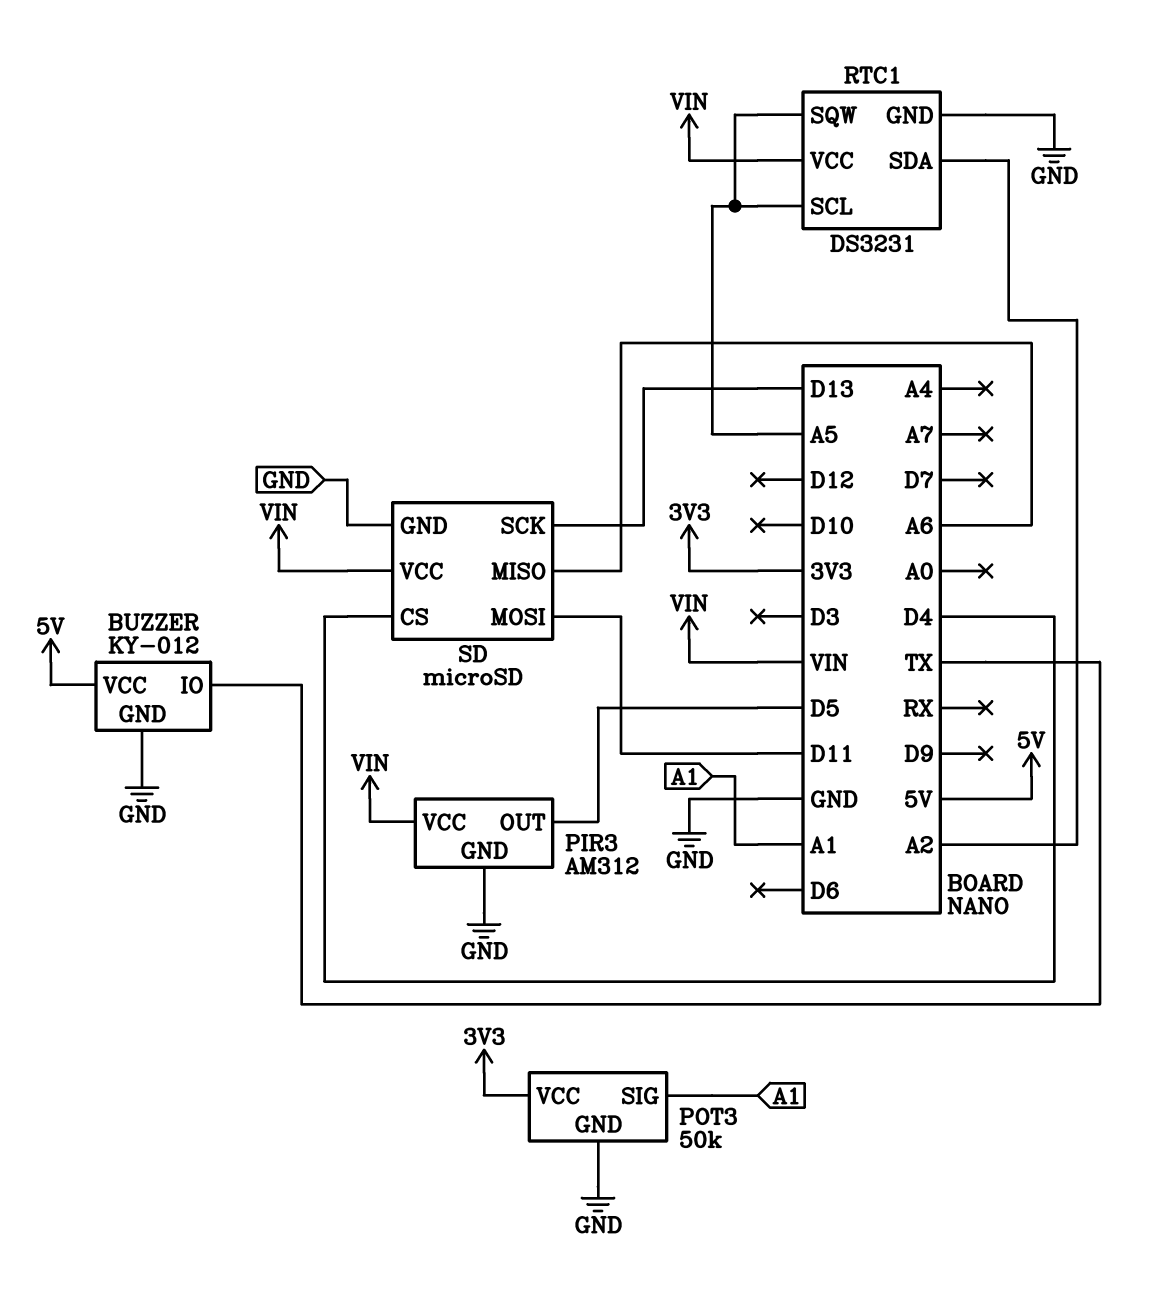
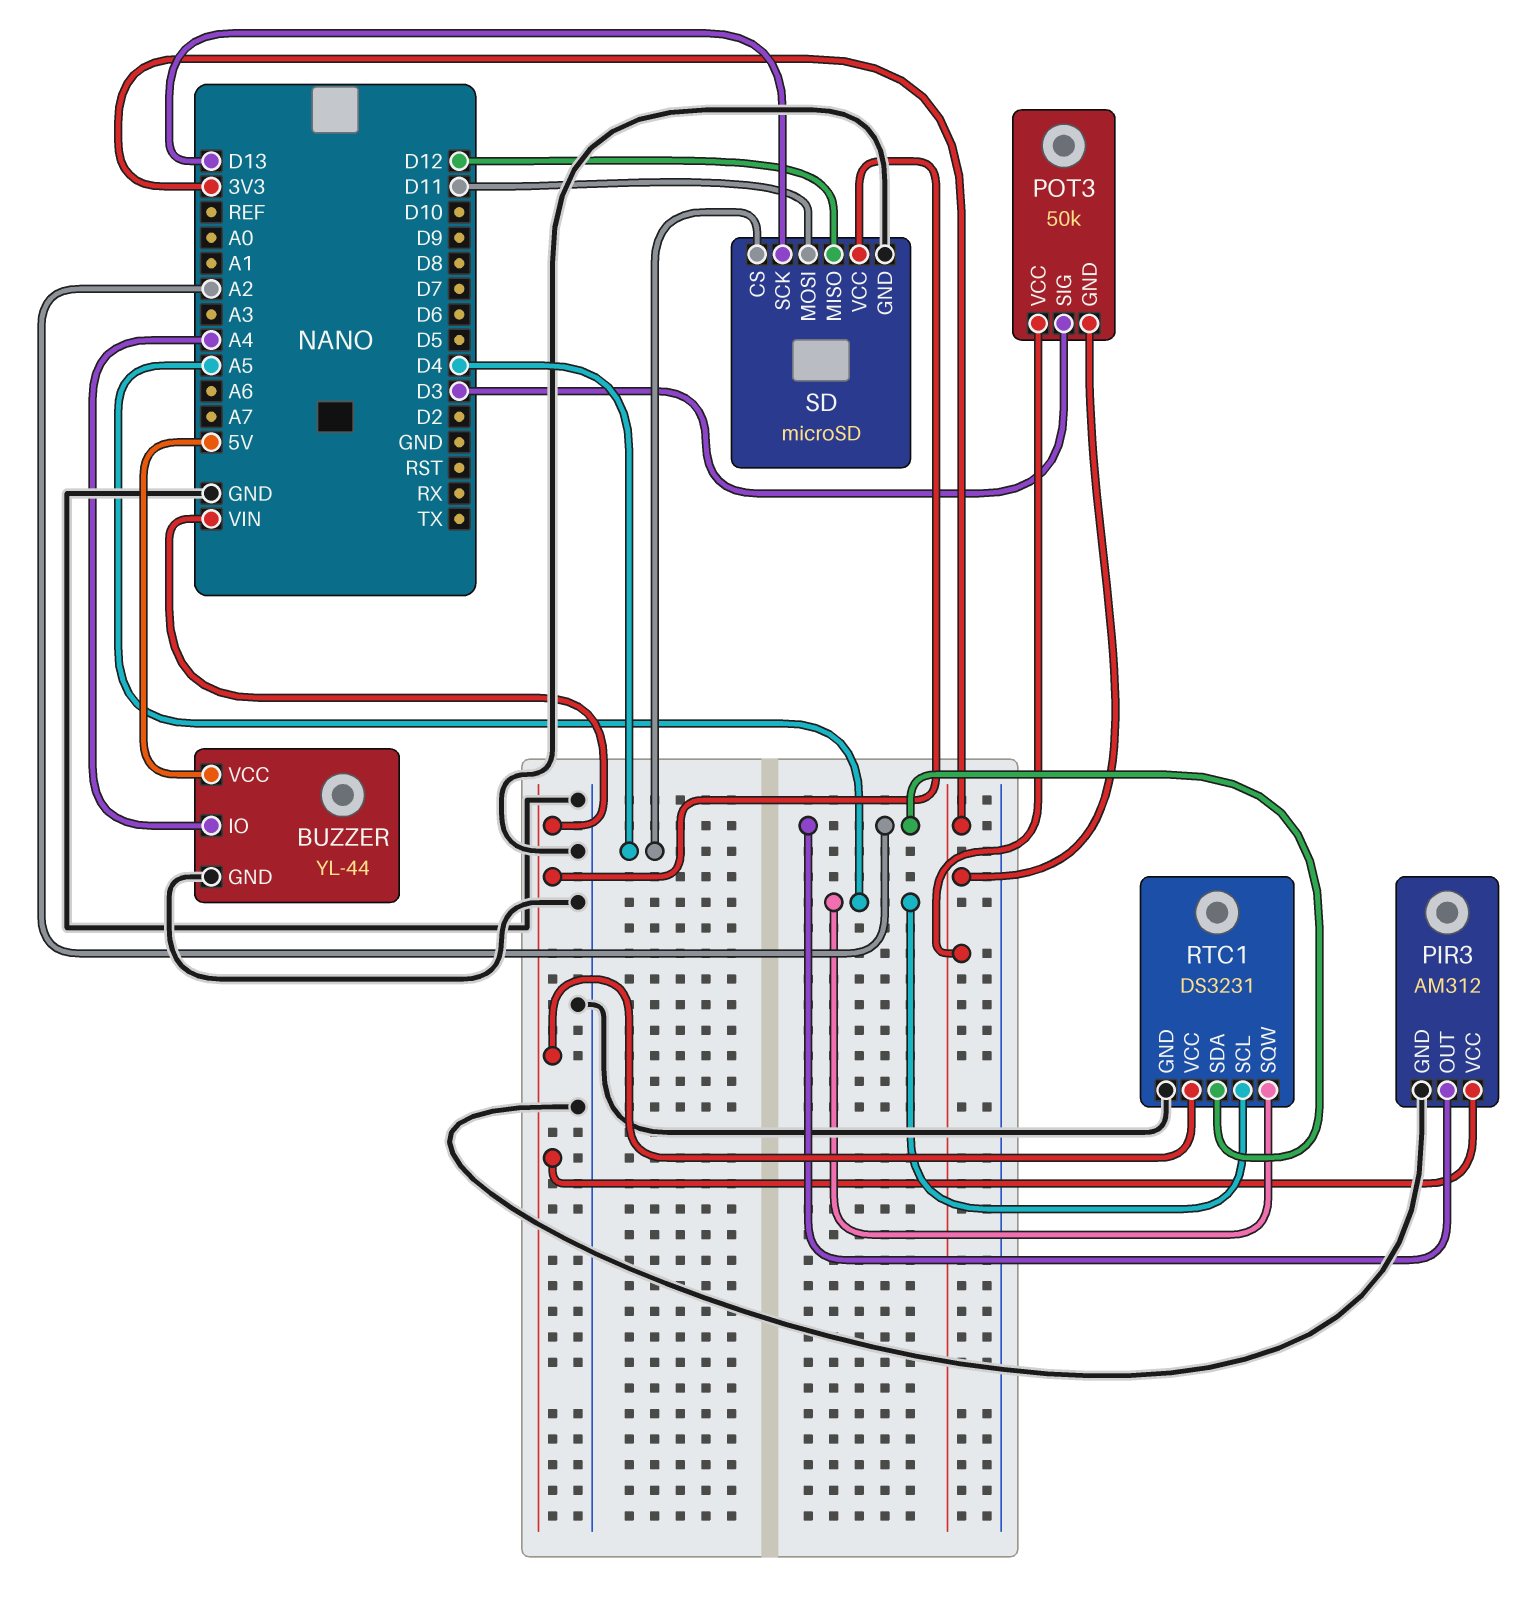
BUZZER: KY-012 -> YL-44
BUZZER pin IO: TX -> A4
PIR3 pin OUT: D5 -> A2
POT3 pin GND: GND -> 3V3
POT3 pin SIG: A1 -> D3
SD pin MISO: A6 -> D12

